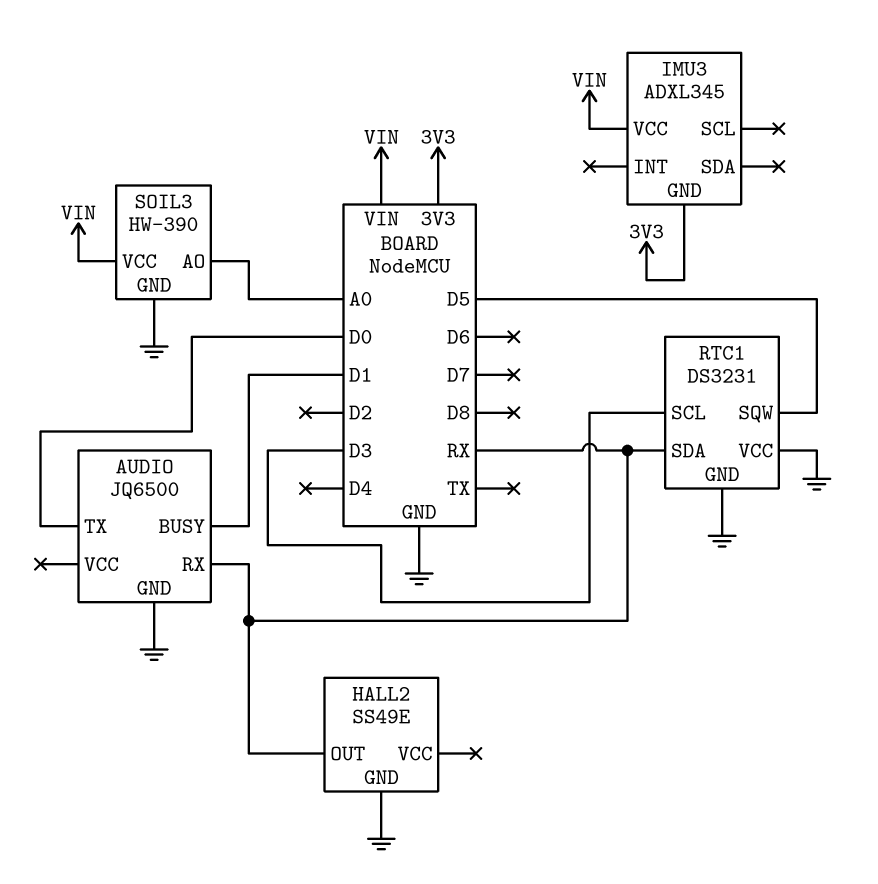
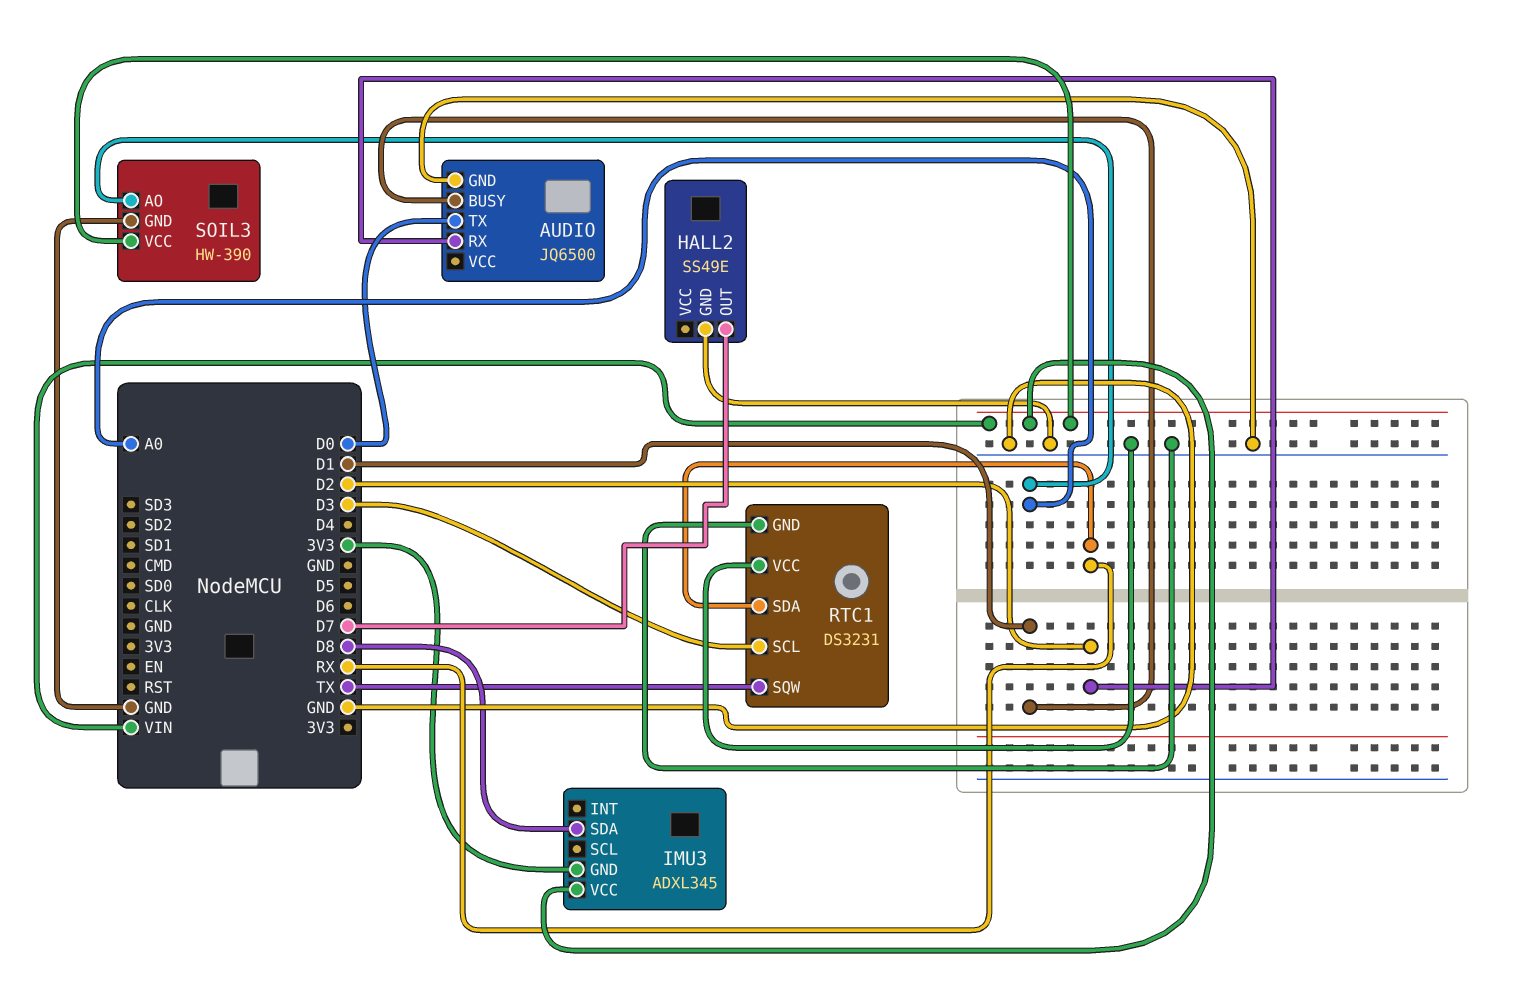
AUDIO pin RX: RX -> D2
HALL2 pin OUT: RX -> D7
IMU3 pin SDA: none -> D8
RTC1 pin SQW: D5 -> TX

